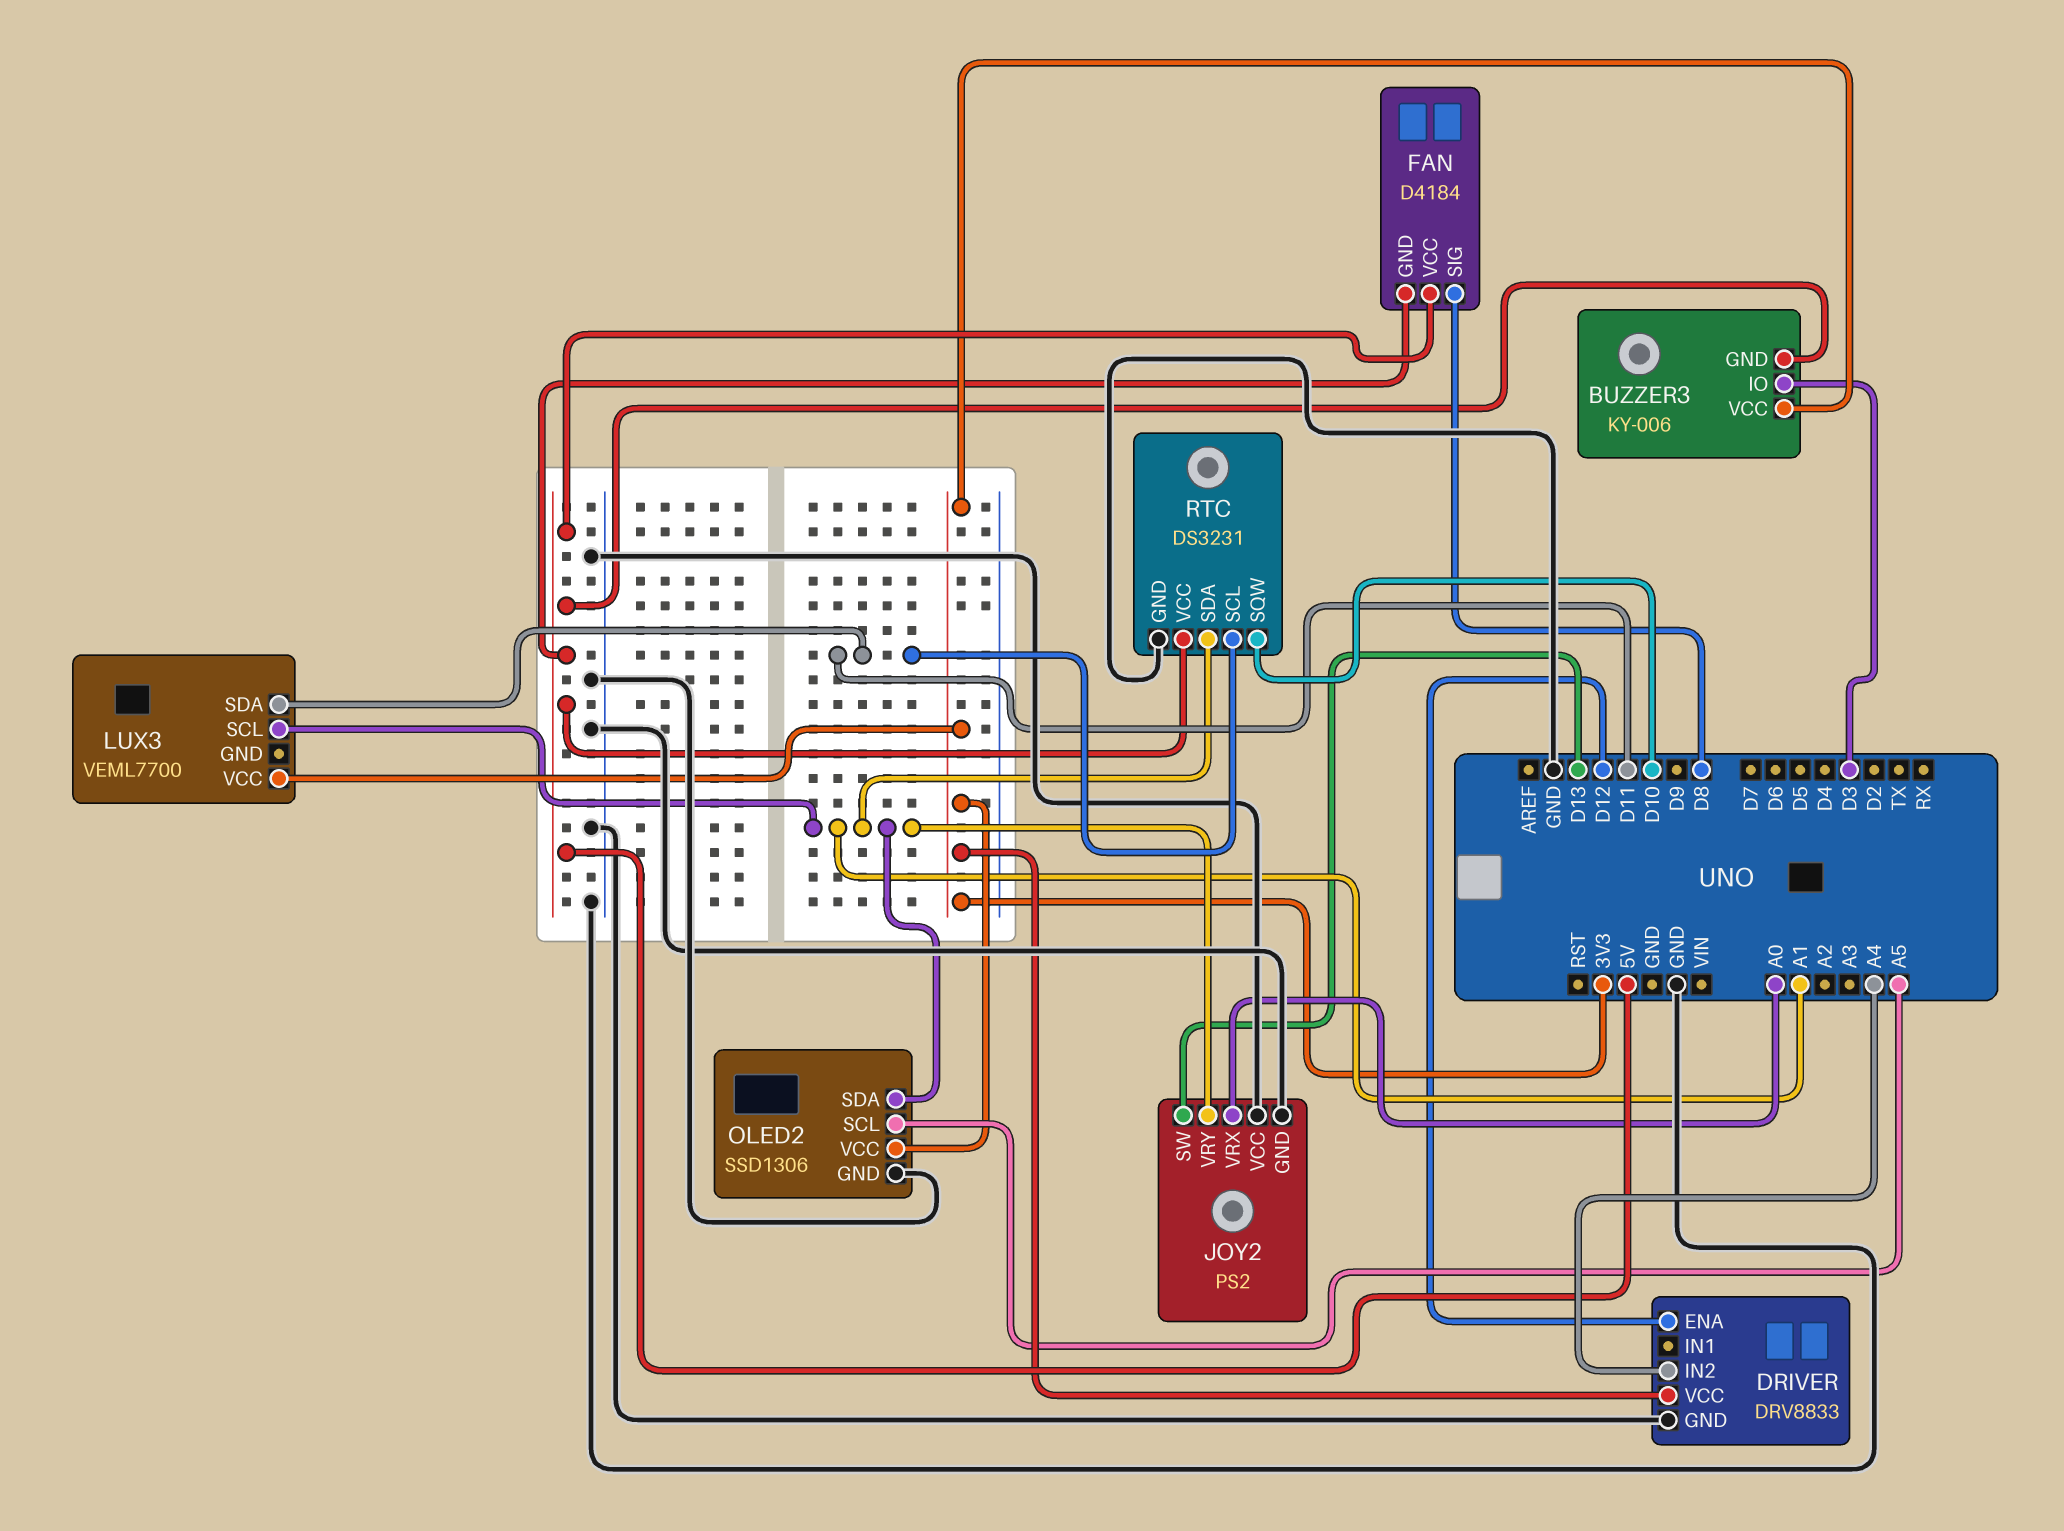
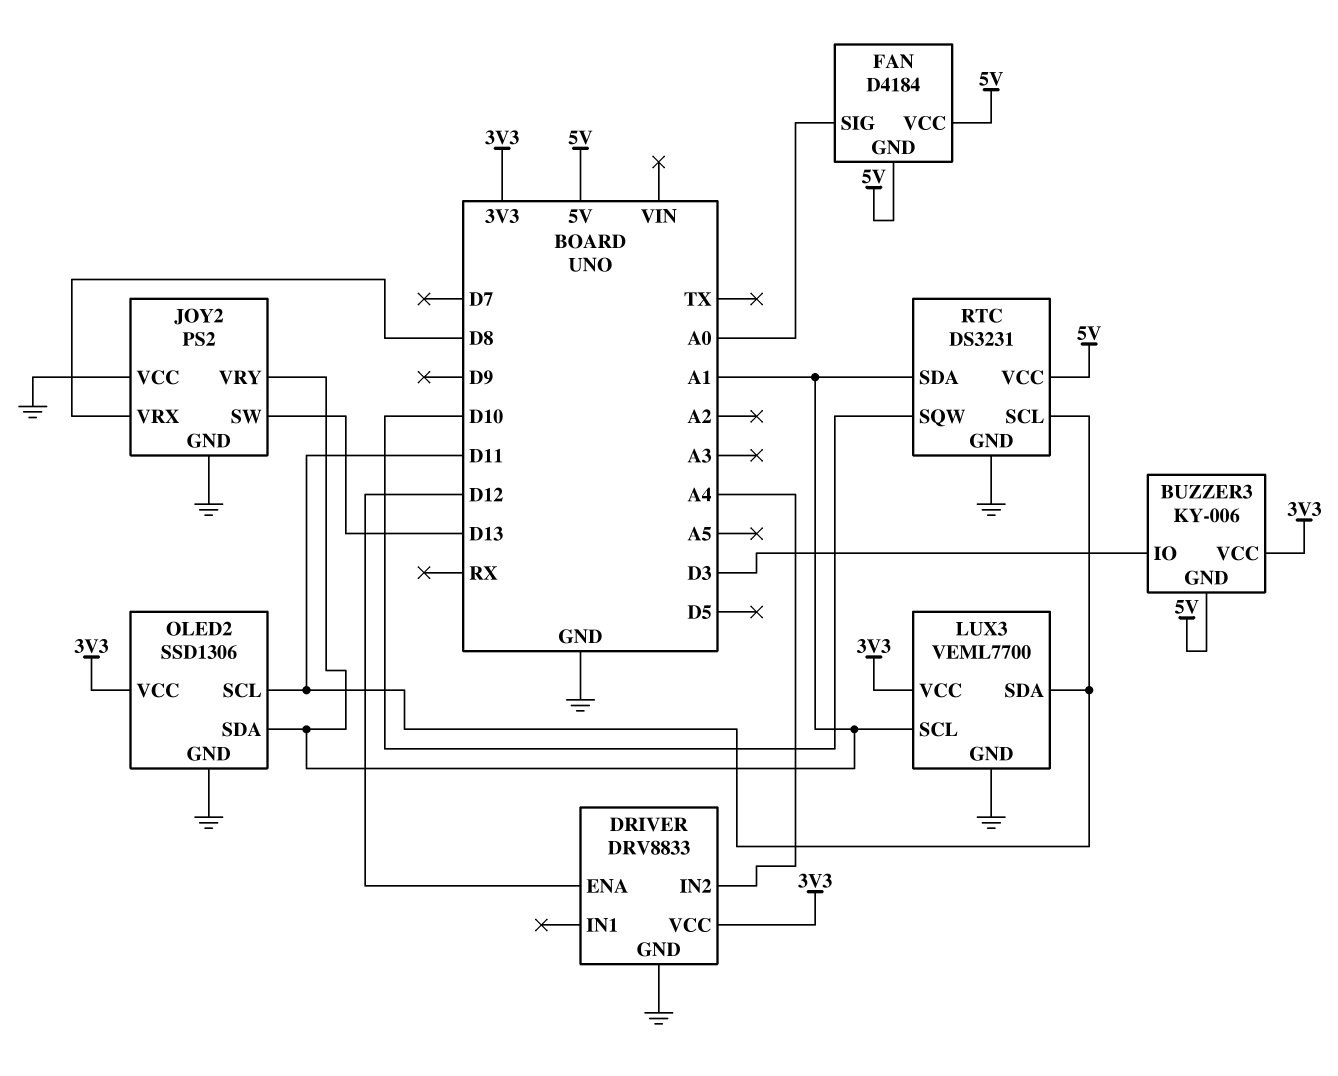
FAN pin SIG: D8 -> A0
JOY2 pin VRX: A0 -> D8
LUX3 pin GND: none -> GND
OLED2 pin SCL: A5 -> D11

